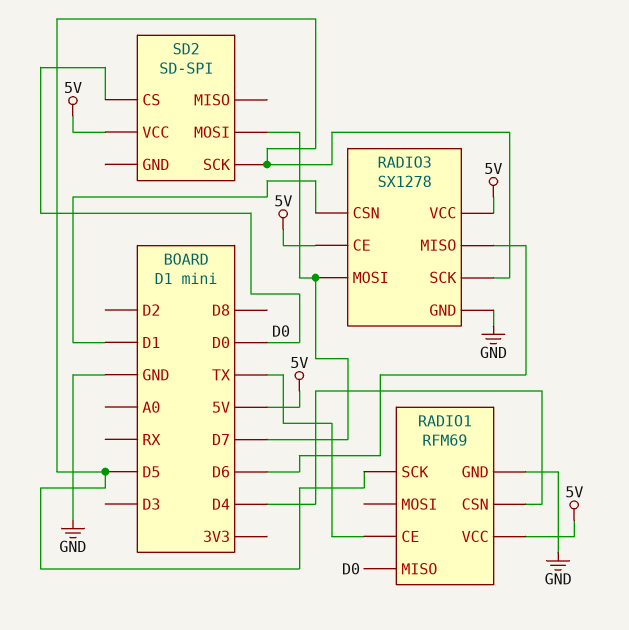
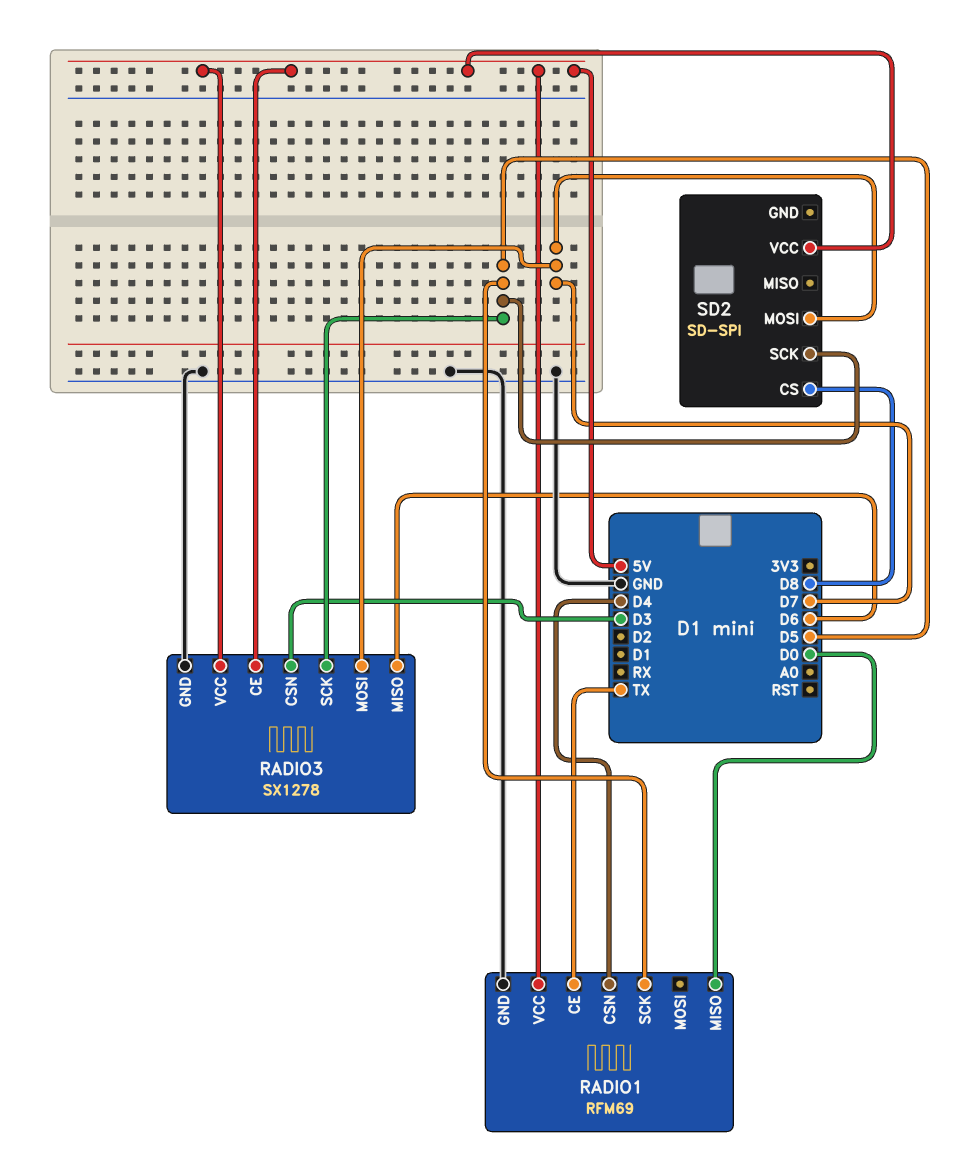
RADIO3 pin CSN: D1 -> D3
SD2 pin CS: D0 -> D8

